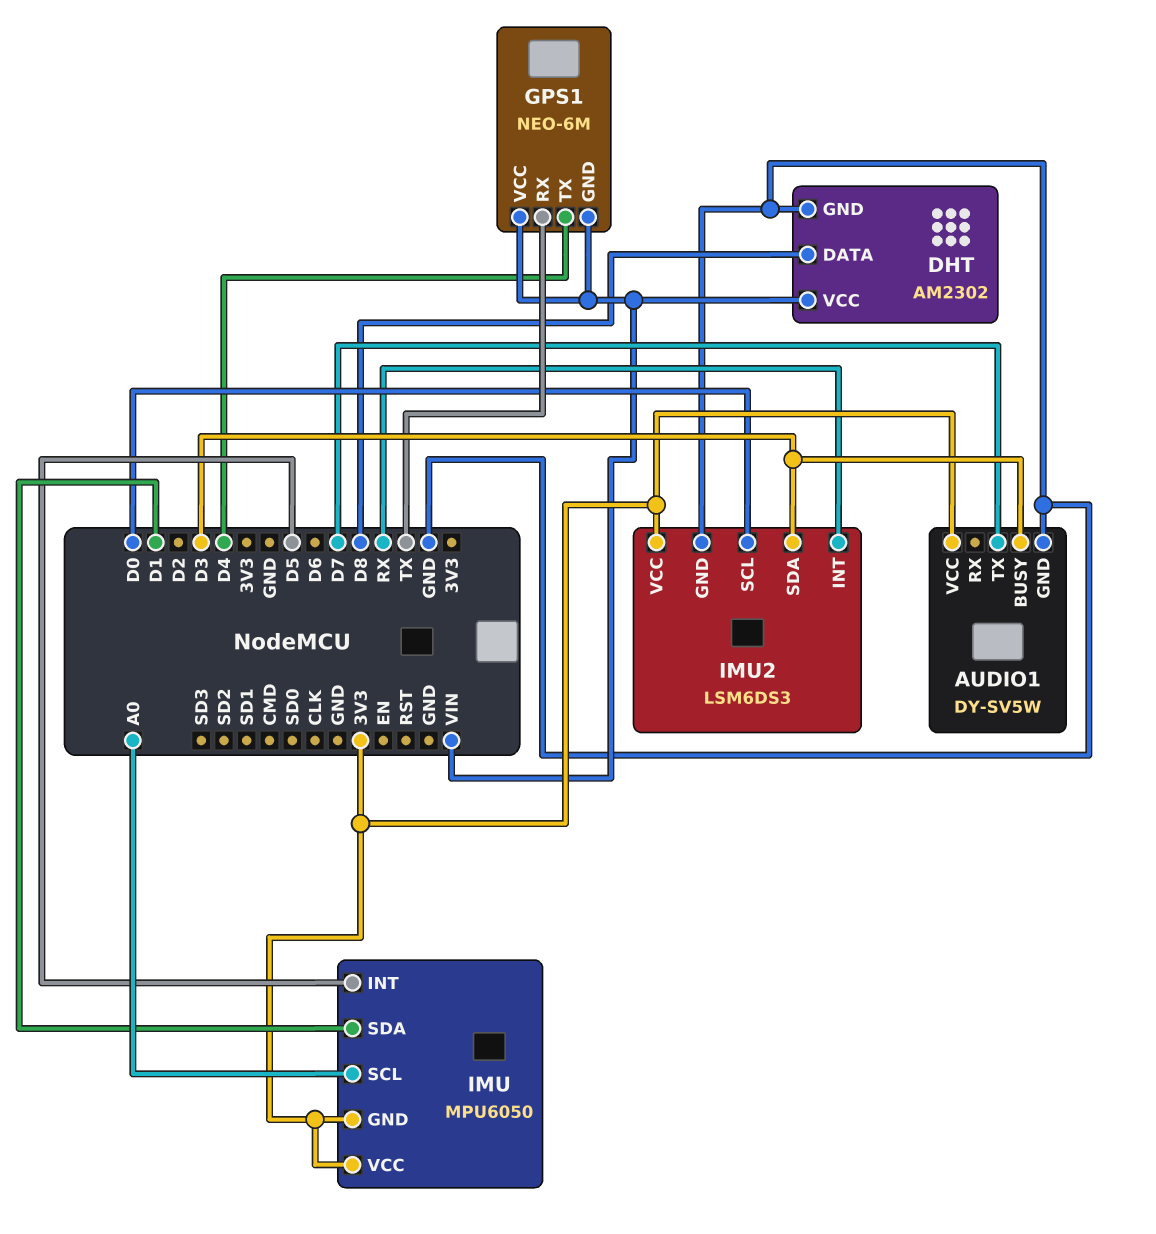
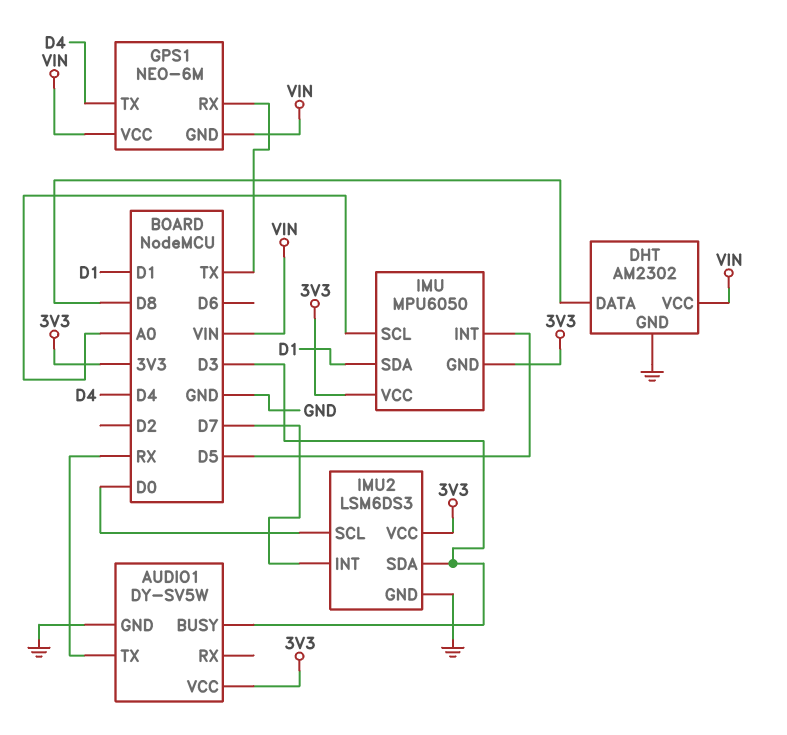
AUDIO1 pin TX: D7 -> RX
IMU2 pin INT: RX -> D7

